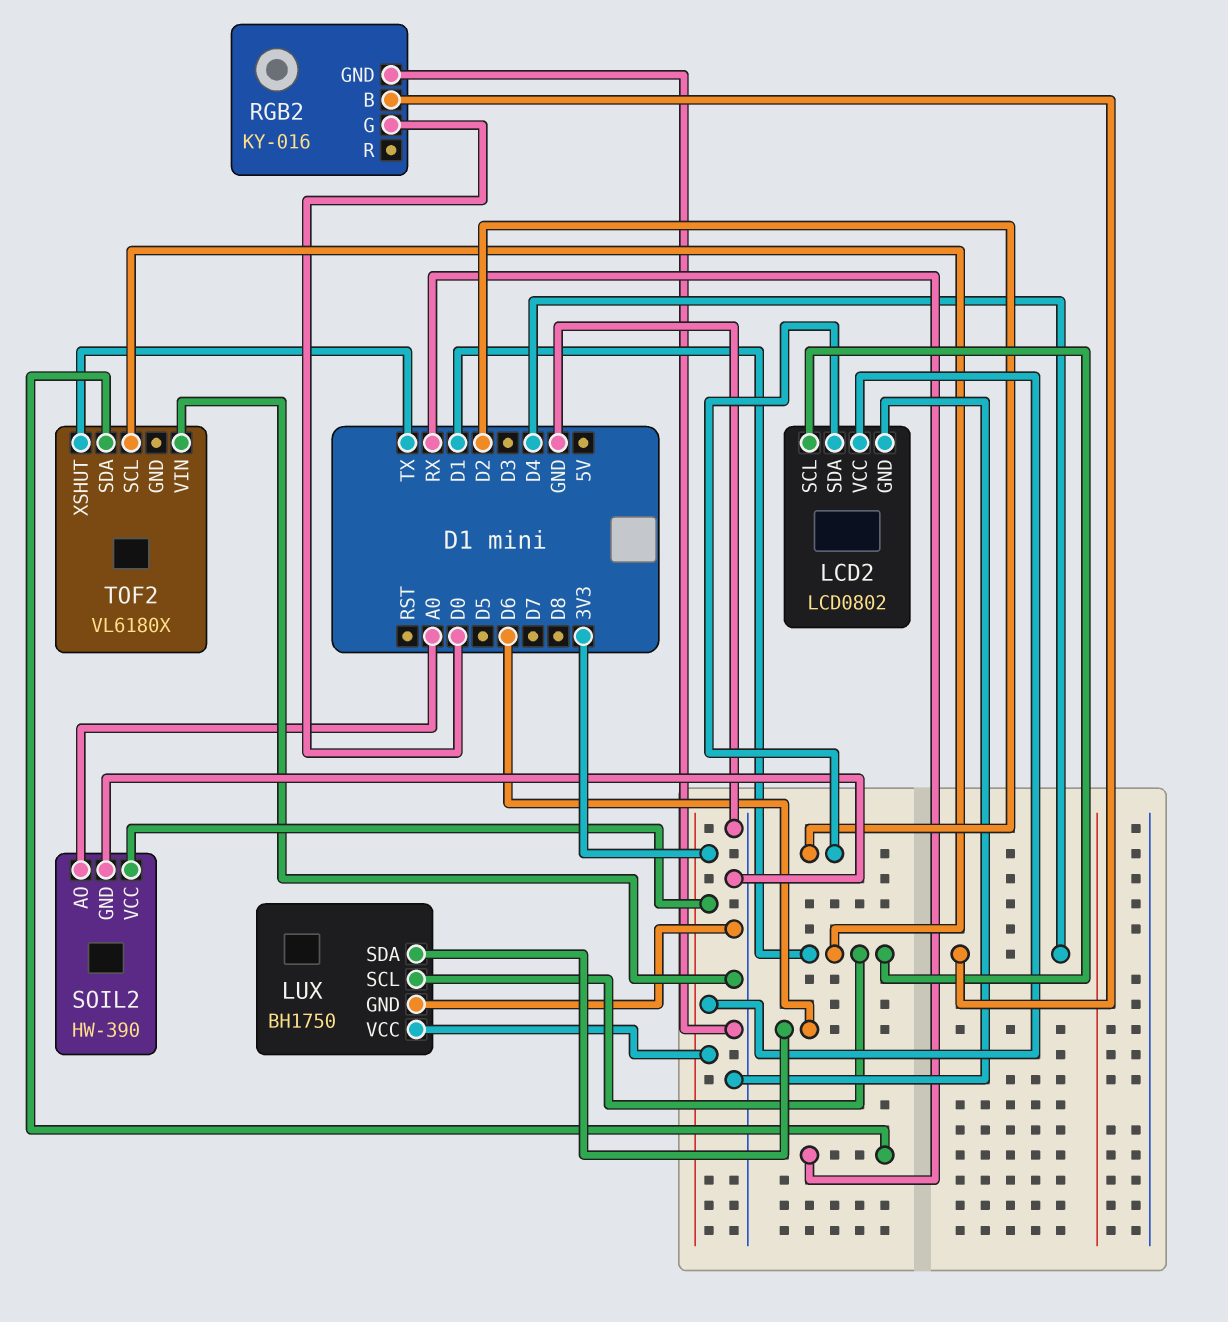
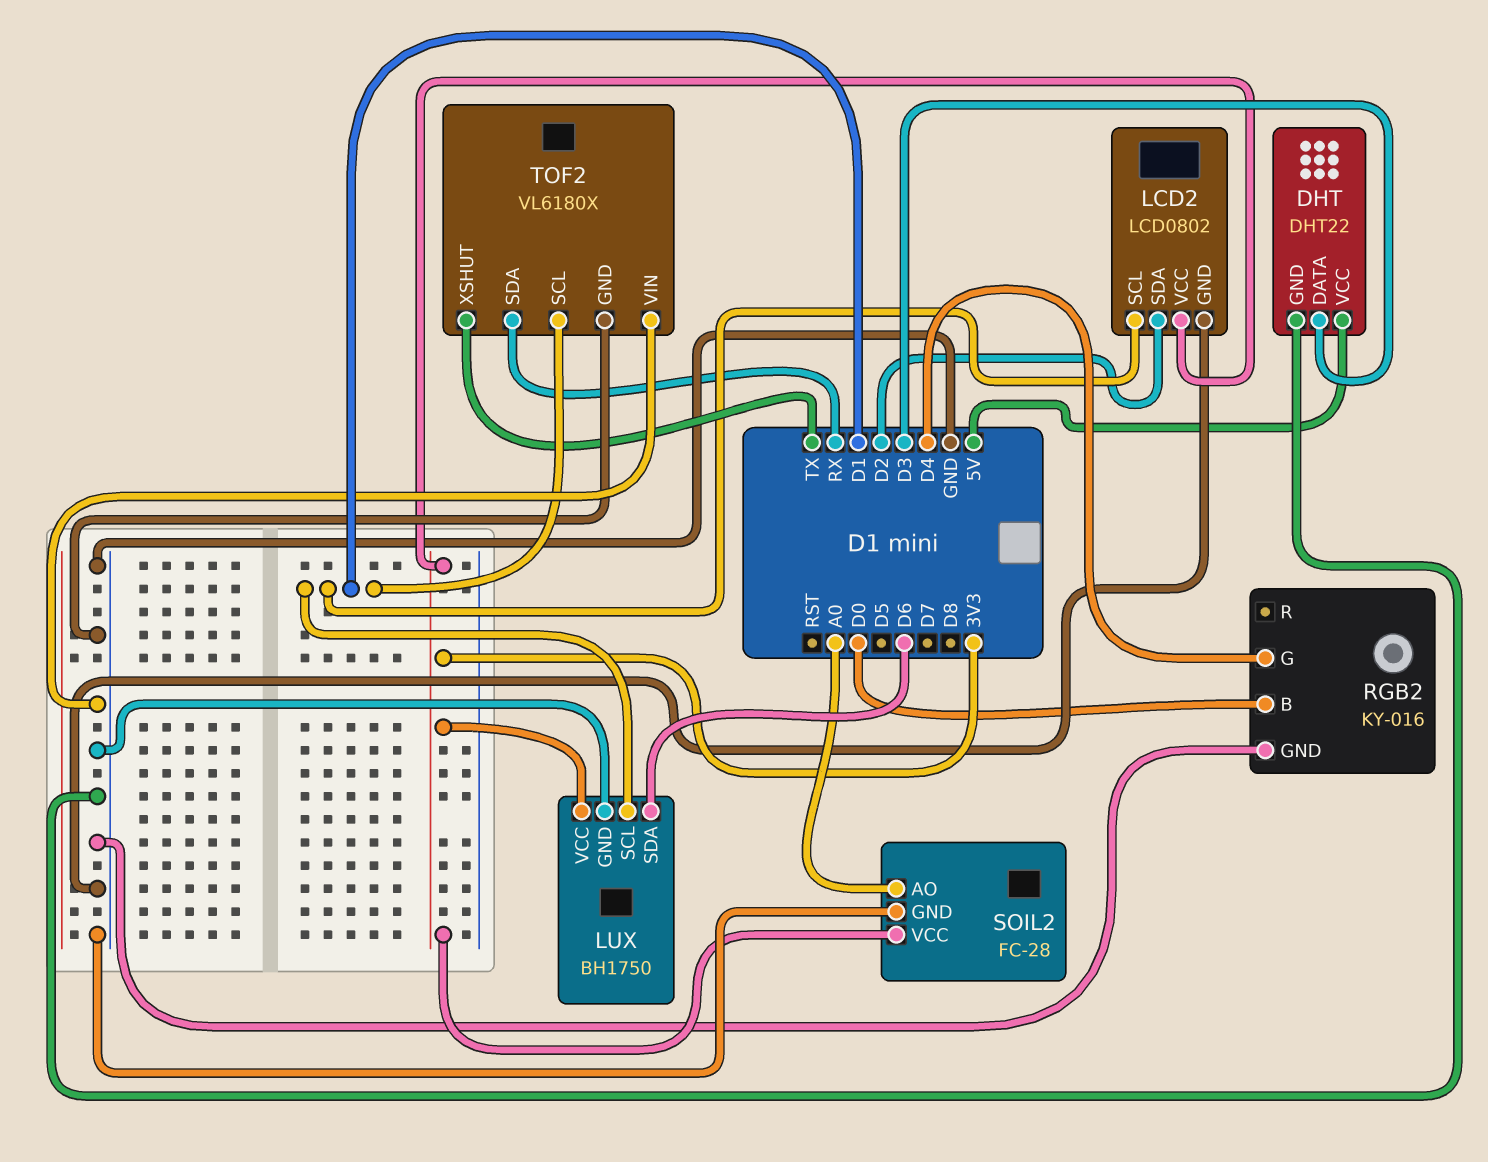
DHT: none -> DHT22
DHT pin DATA: none -> D3
DHT pin GND: none -> GND
DHT pin VCC: none -> 5V
RGB2 pin B: D4 -> D0
RGB2 pin G: D0 -> D4
SOIL2: HW-390 -> FC-28
TOF2 pin GND: none -> GND

